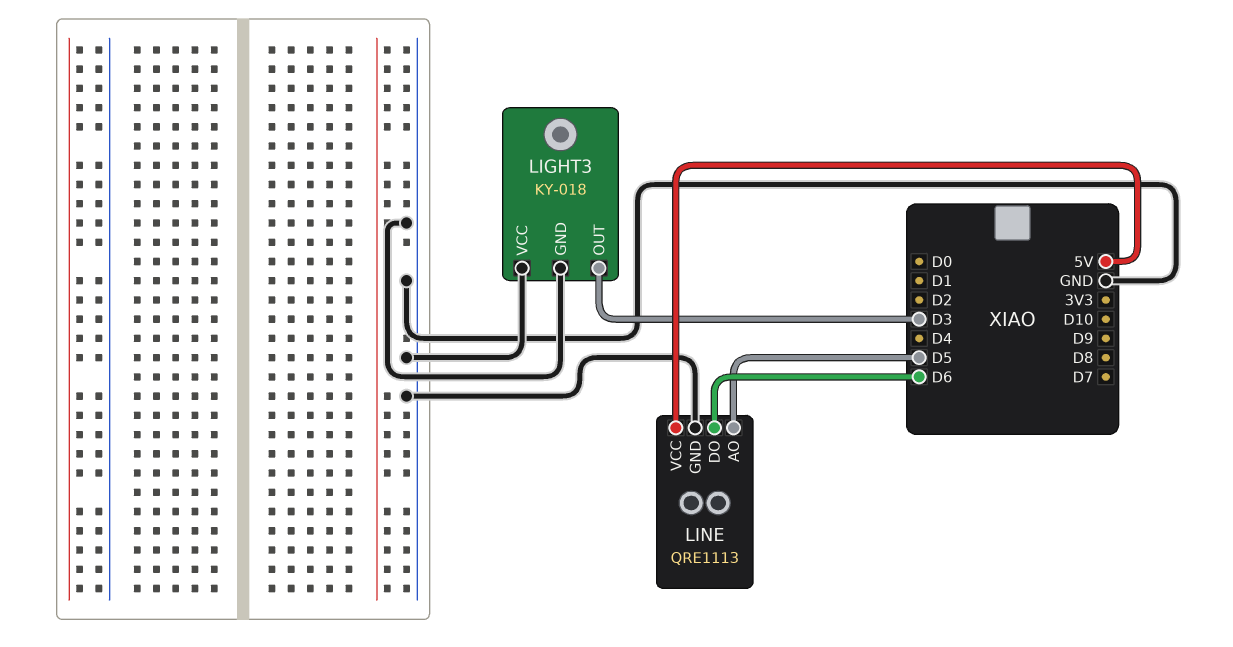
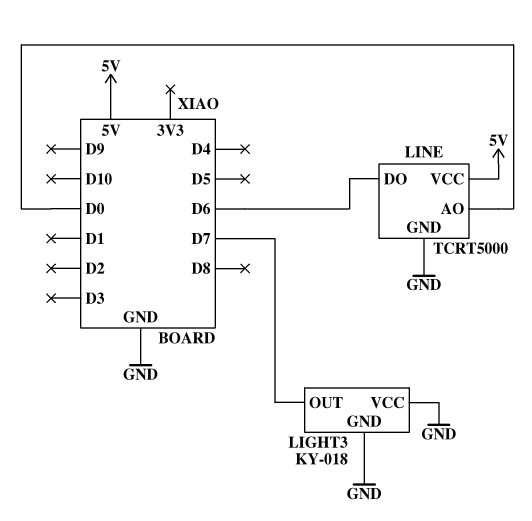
LIGHT3 pin OUT: D3 -> D7
LINE: QRE1113 -> TCRT5000
LINE pin AO: D5 -> D0

